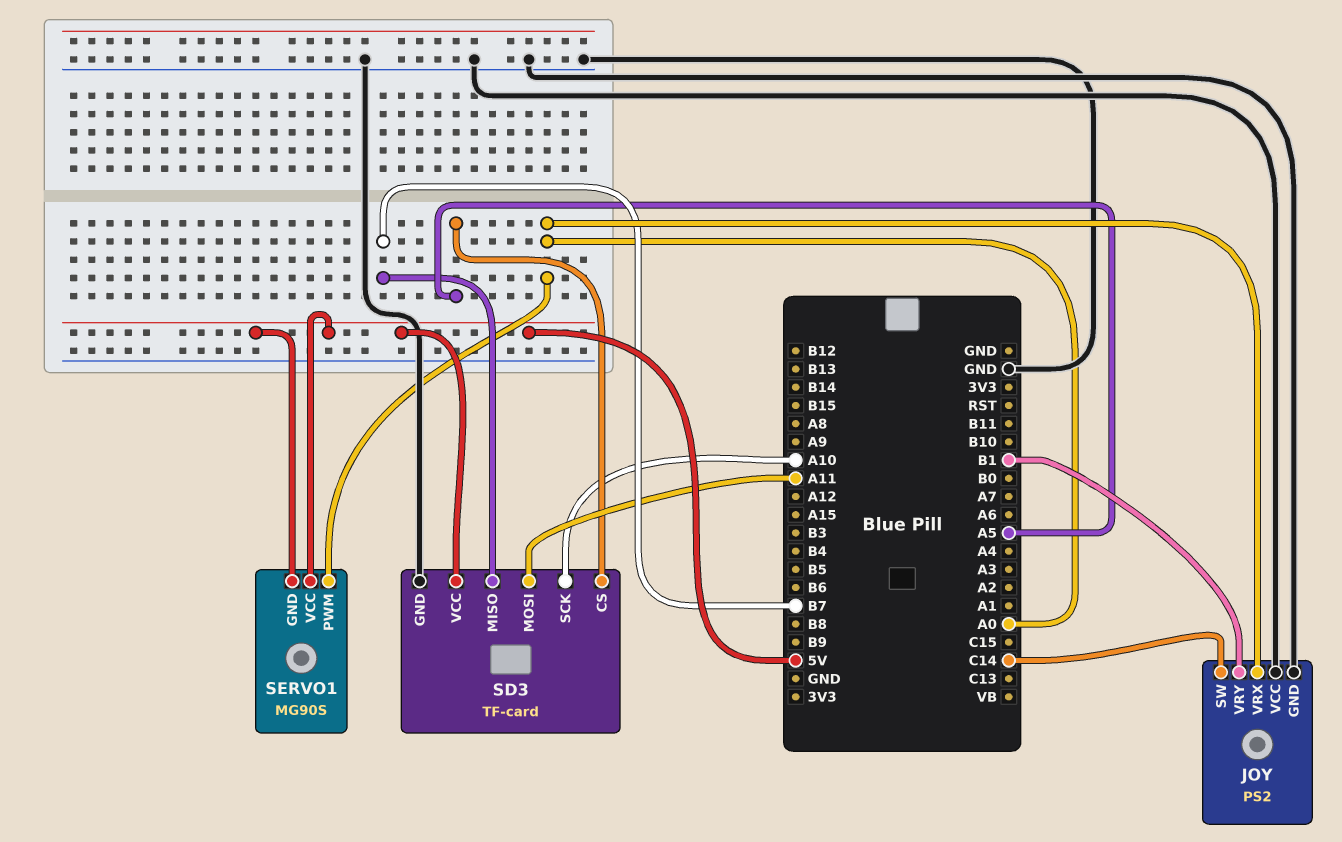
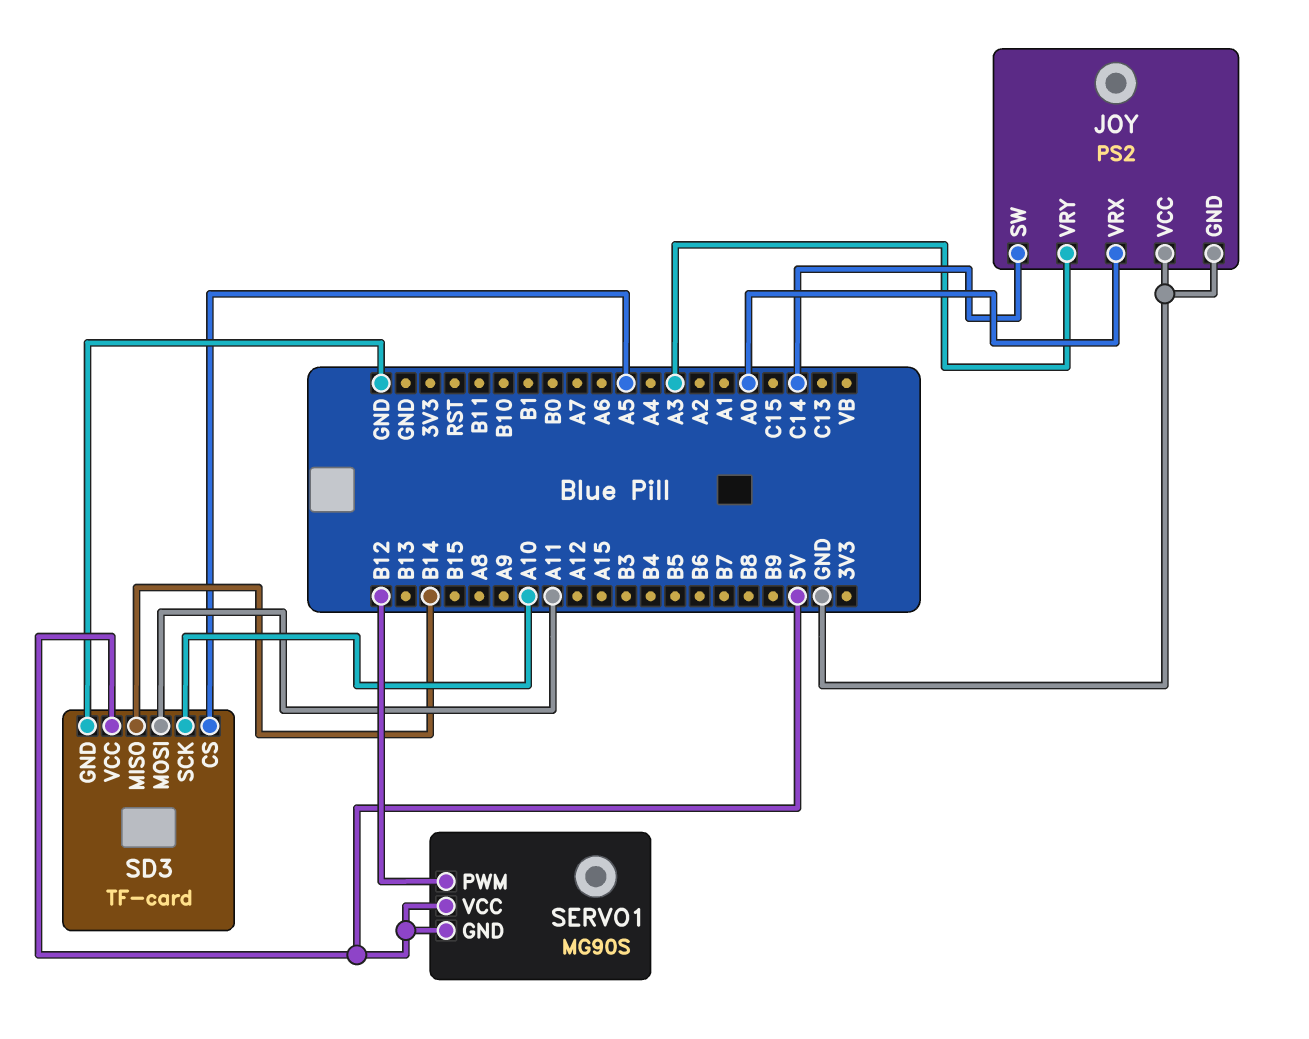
JOY pin VRY: B1 -> A3
SD3 pin MISO: B7 -> B14
SERVO1 pin PWM: A0 -> B12

